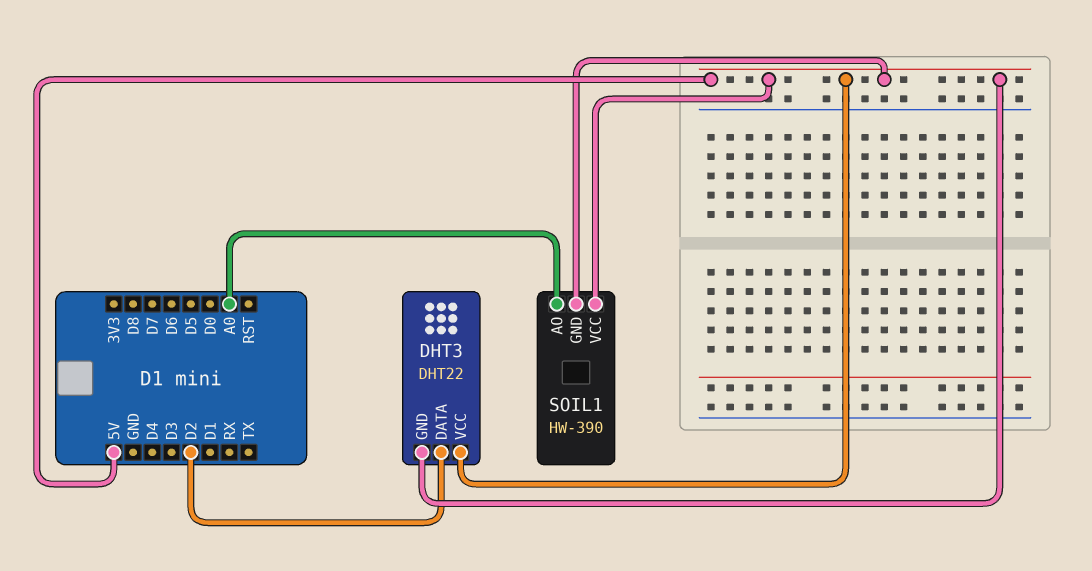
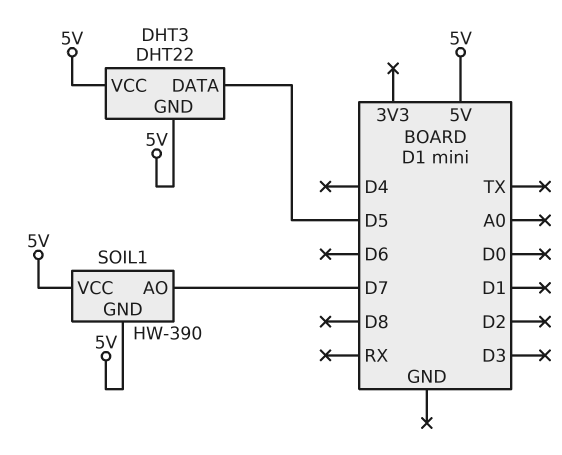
DHT3 pin DATA: D2 -> D5
SOIL1 pin AO: A0 -> D7

